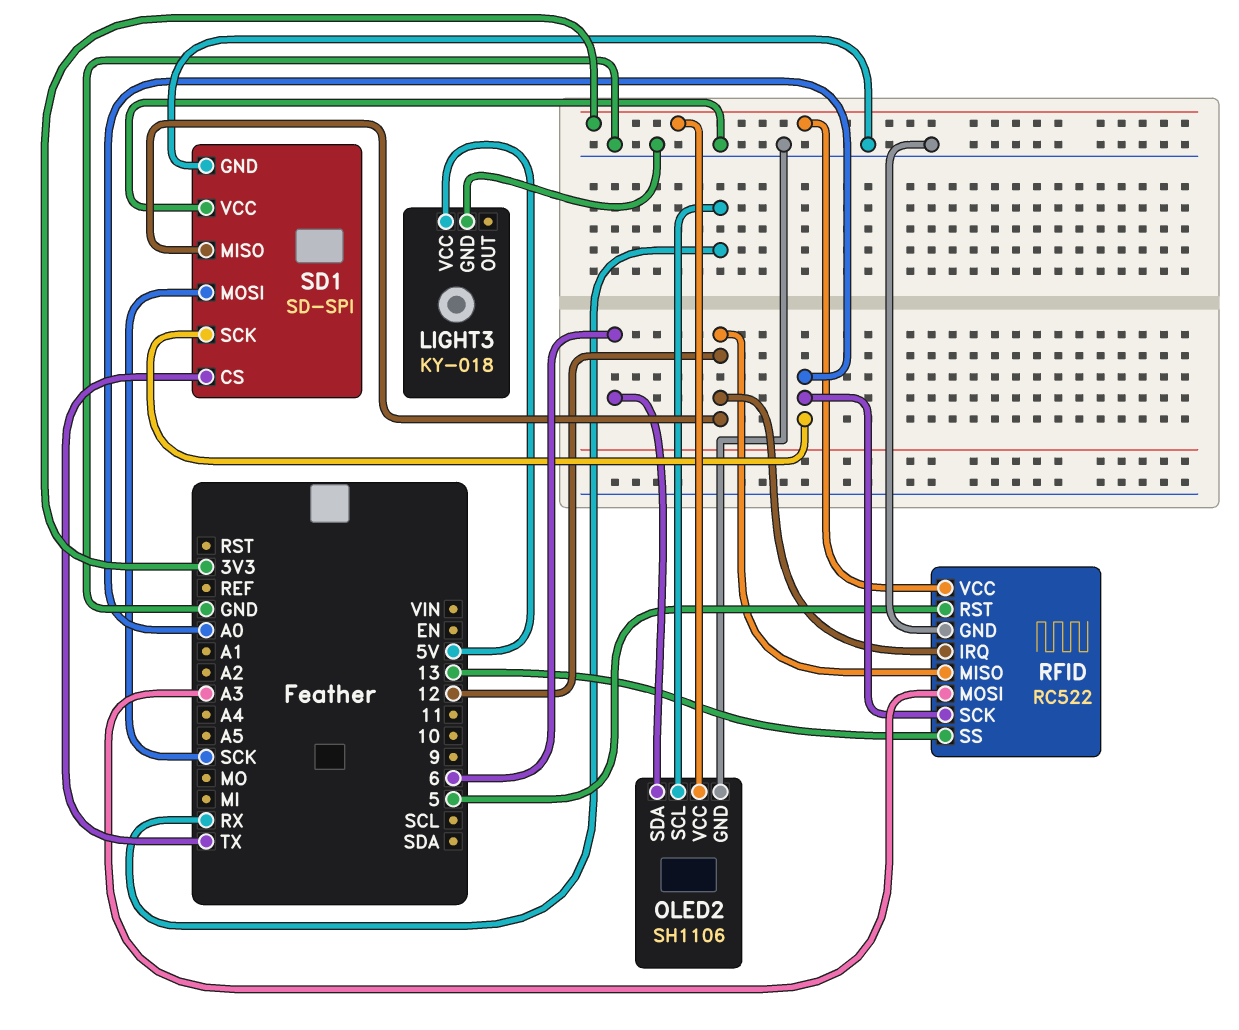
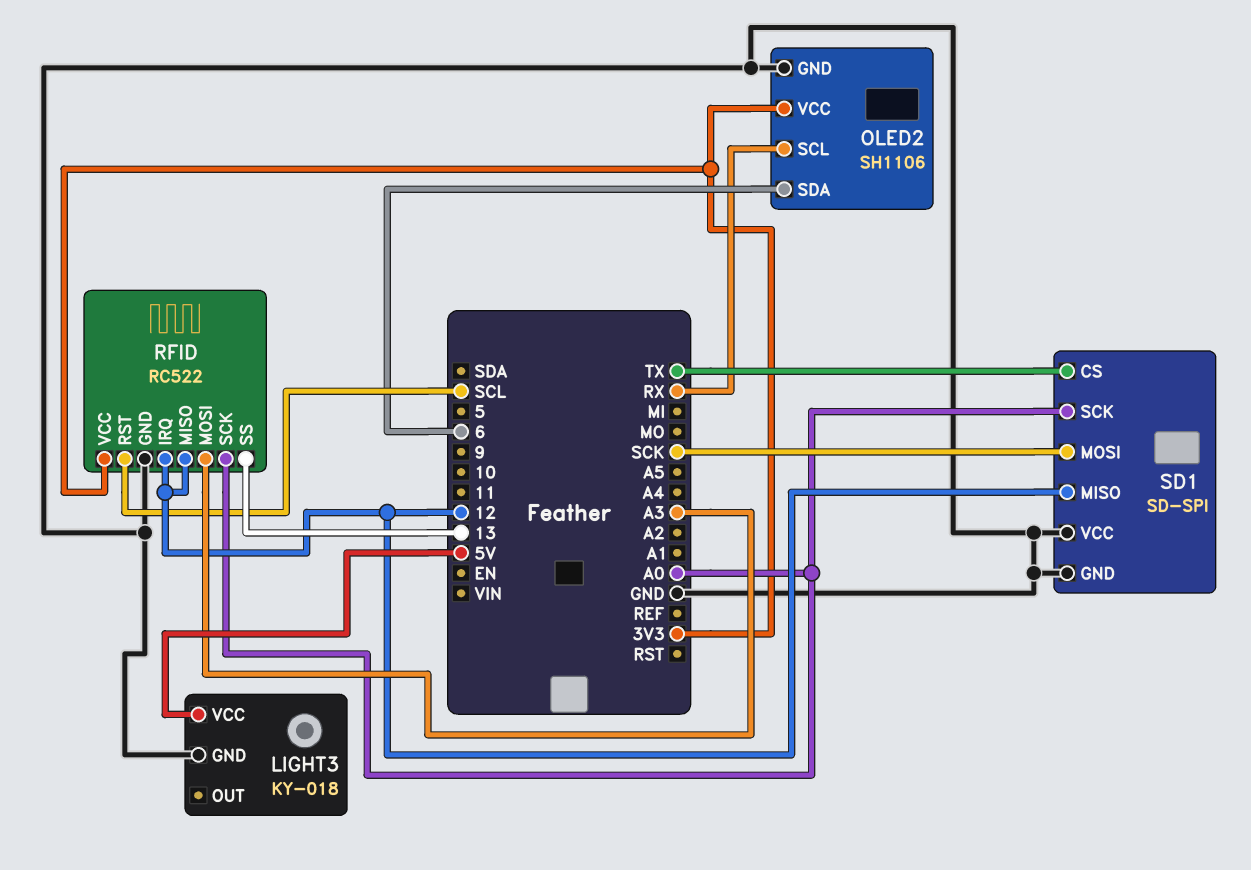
RFID pin RST: 5 -> SCL

